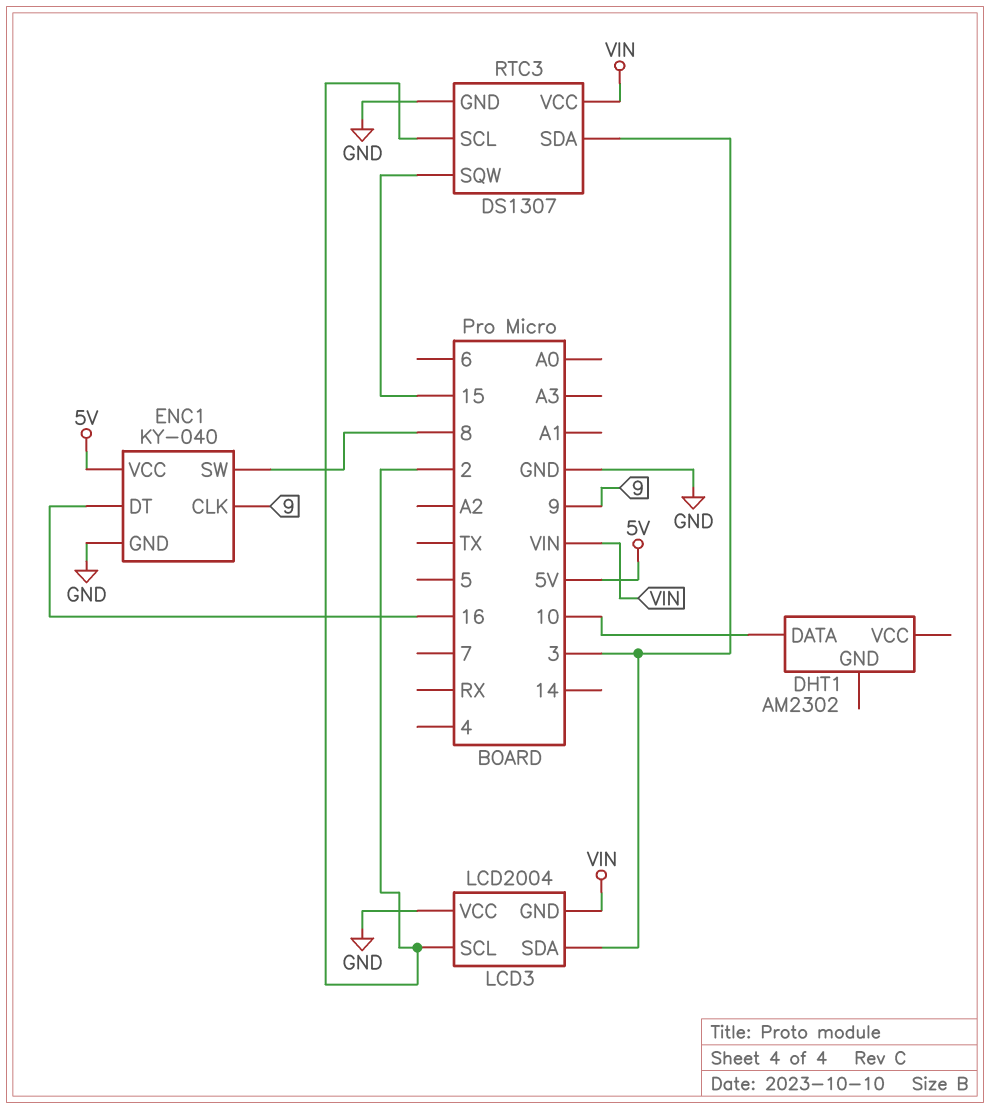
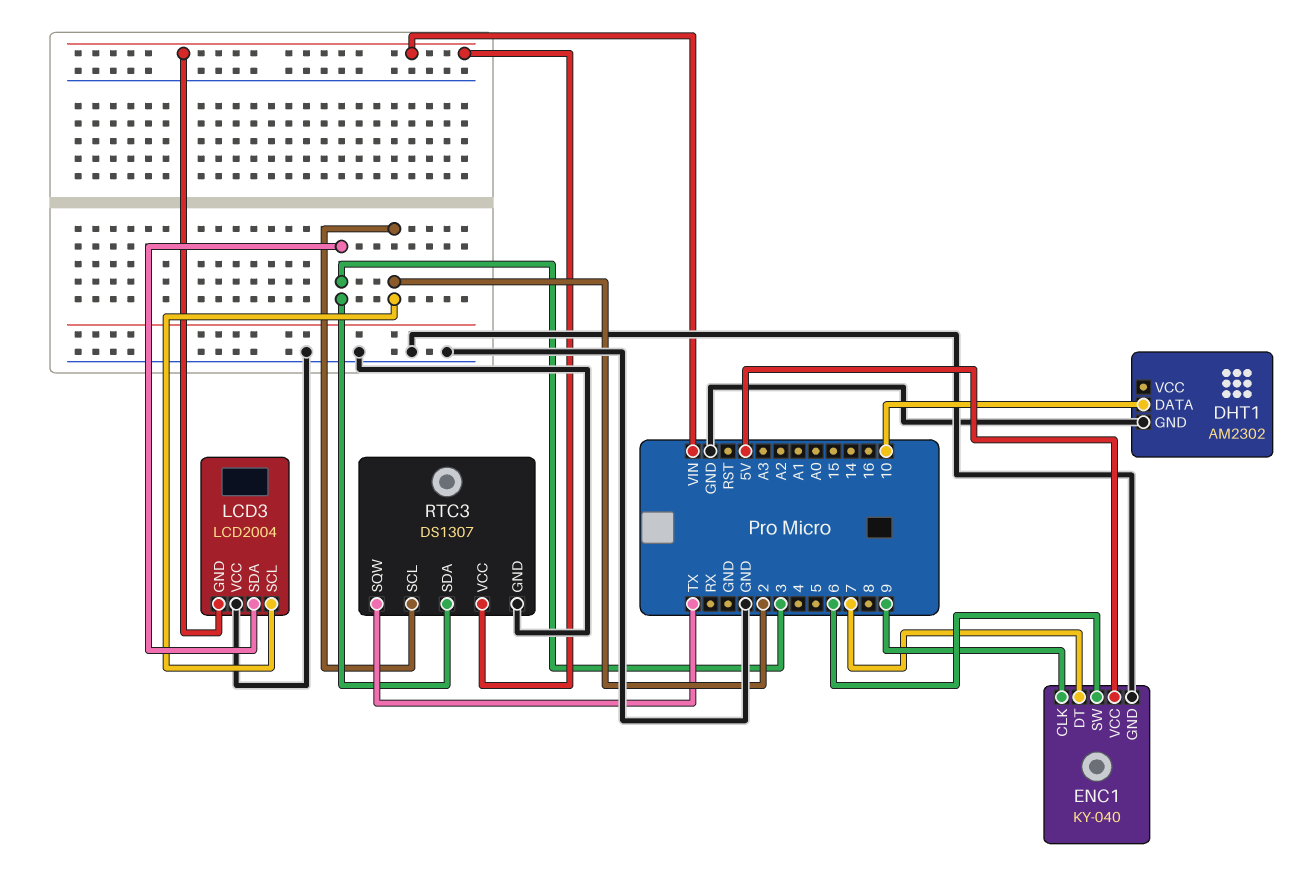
DHT1 pin GND: none -> GND
ENC1 pin DT: 16 -> 7
ENC1 pin SW: 8 -> 6
RTC3 pin SQW: 15 -> TX

